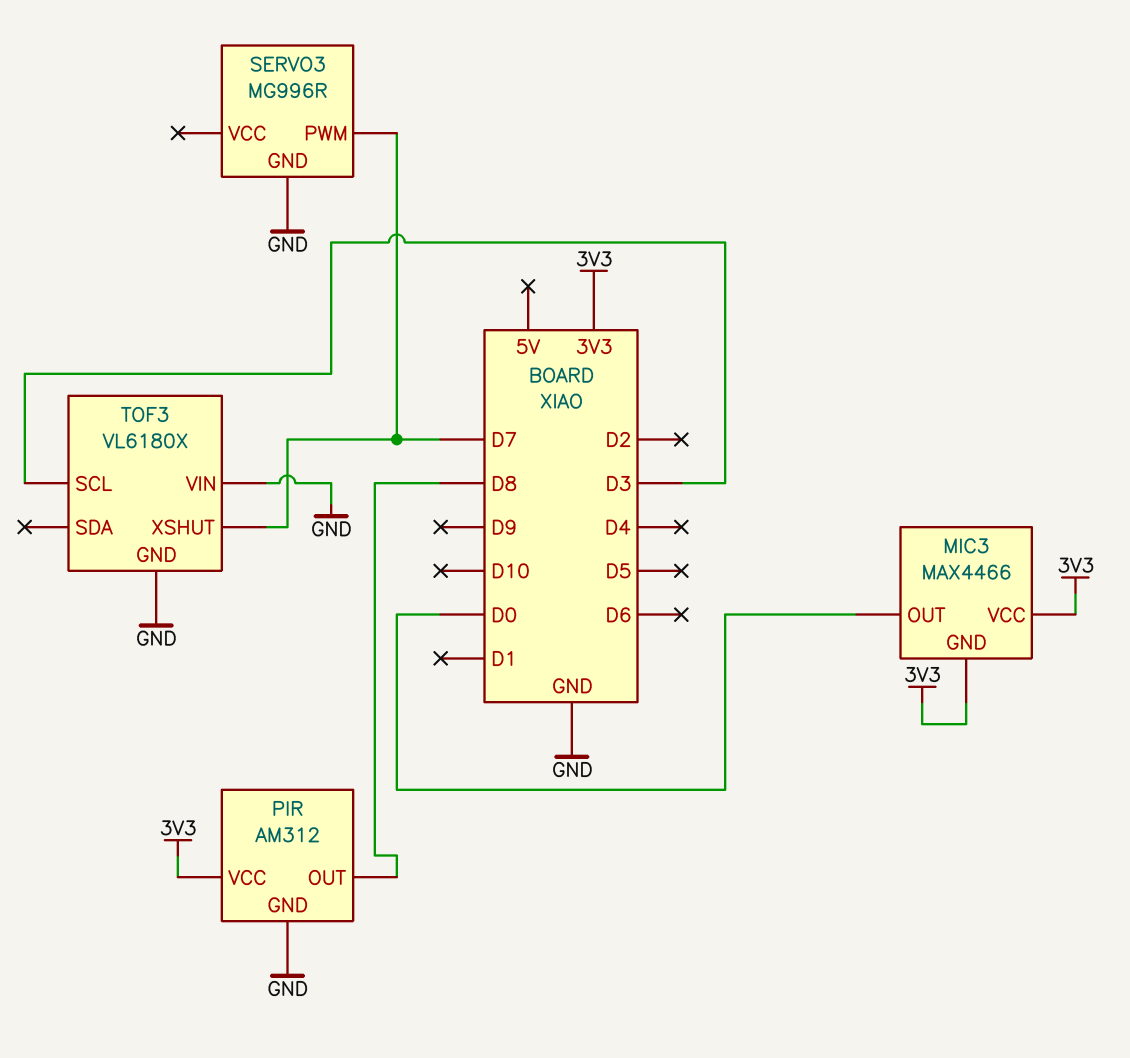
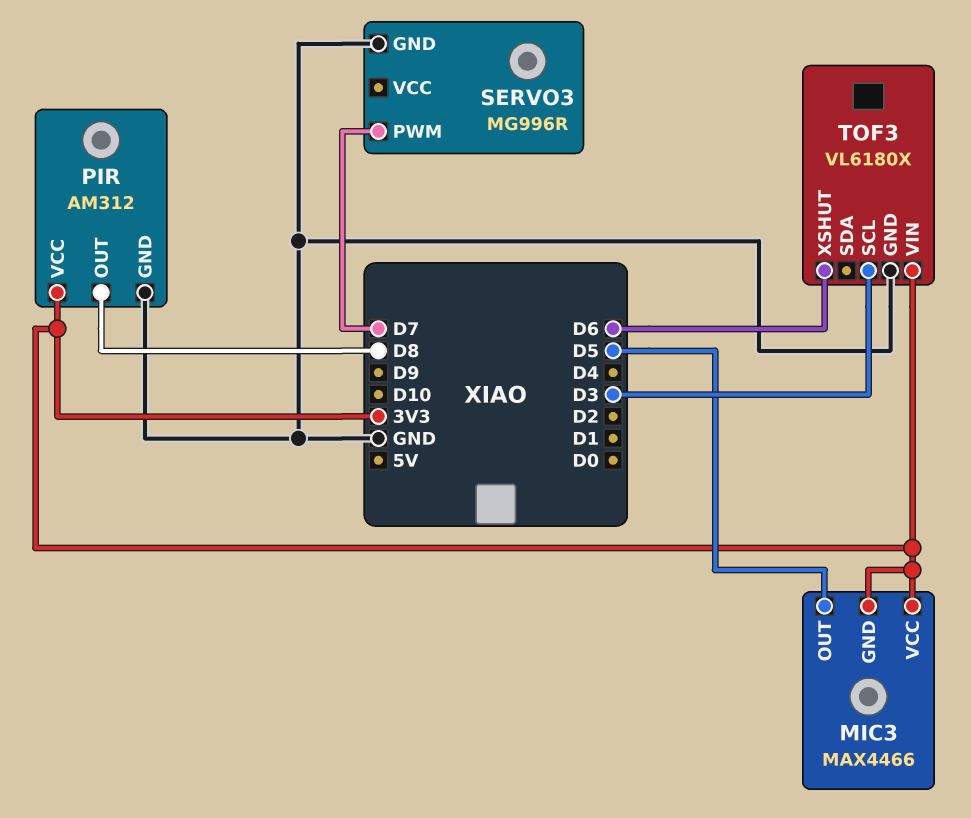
MIC3 pin OUT: D0 -> D5
TOF3 pin VIN: GND -> 3V3
TOF3 pin XSHUT: D7 -> D6

